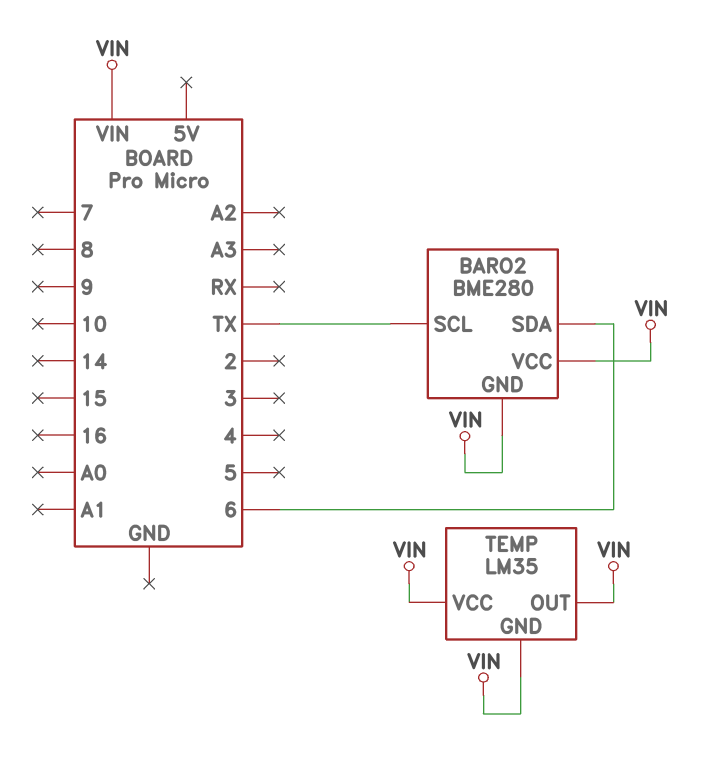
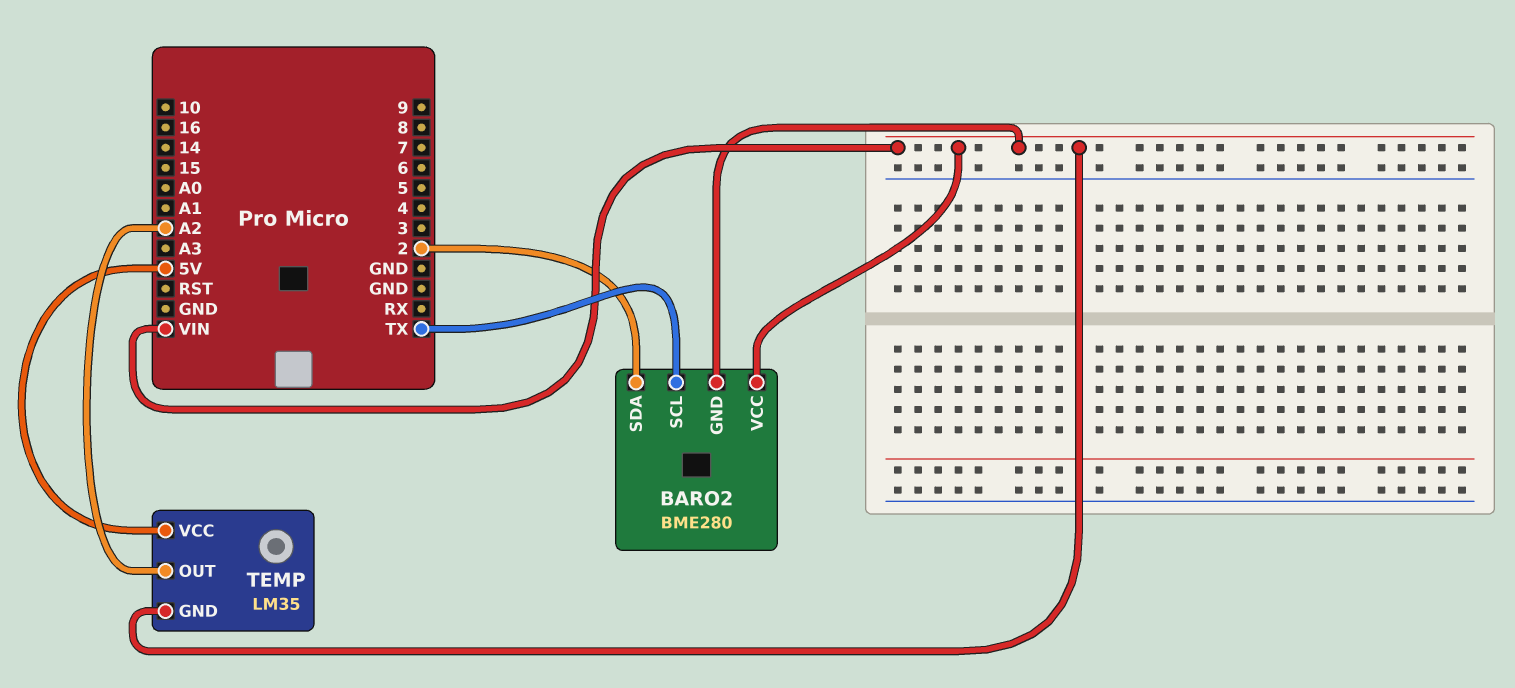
BARO2 pin SDA: 6 -> 2
TEMP pin OUT: VIN -> A2
TEMP pin VCC: VIN -> 5V

